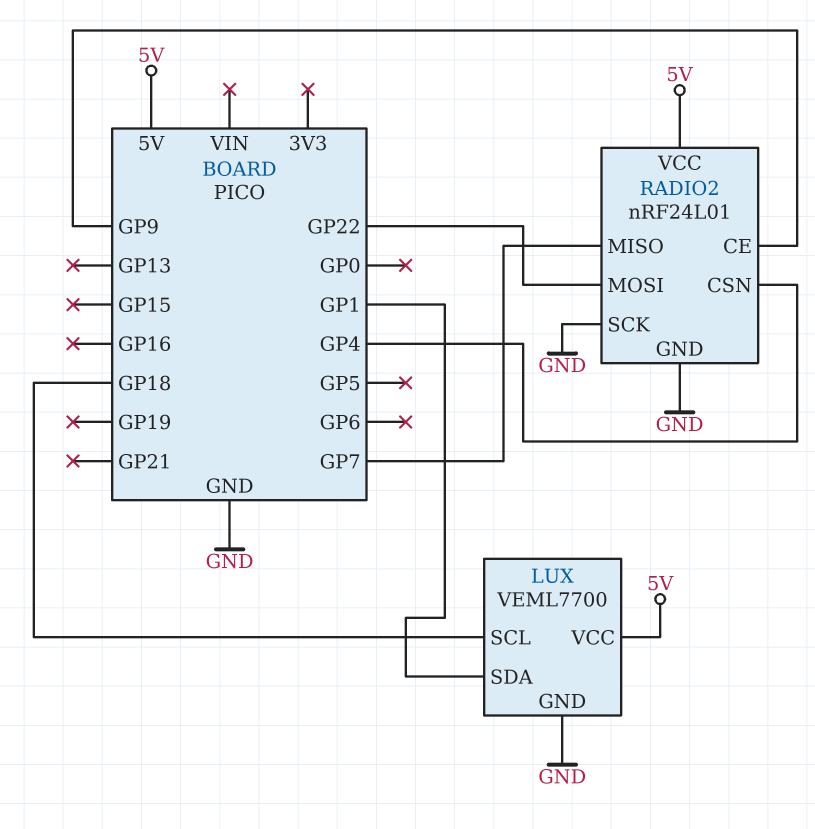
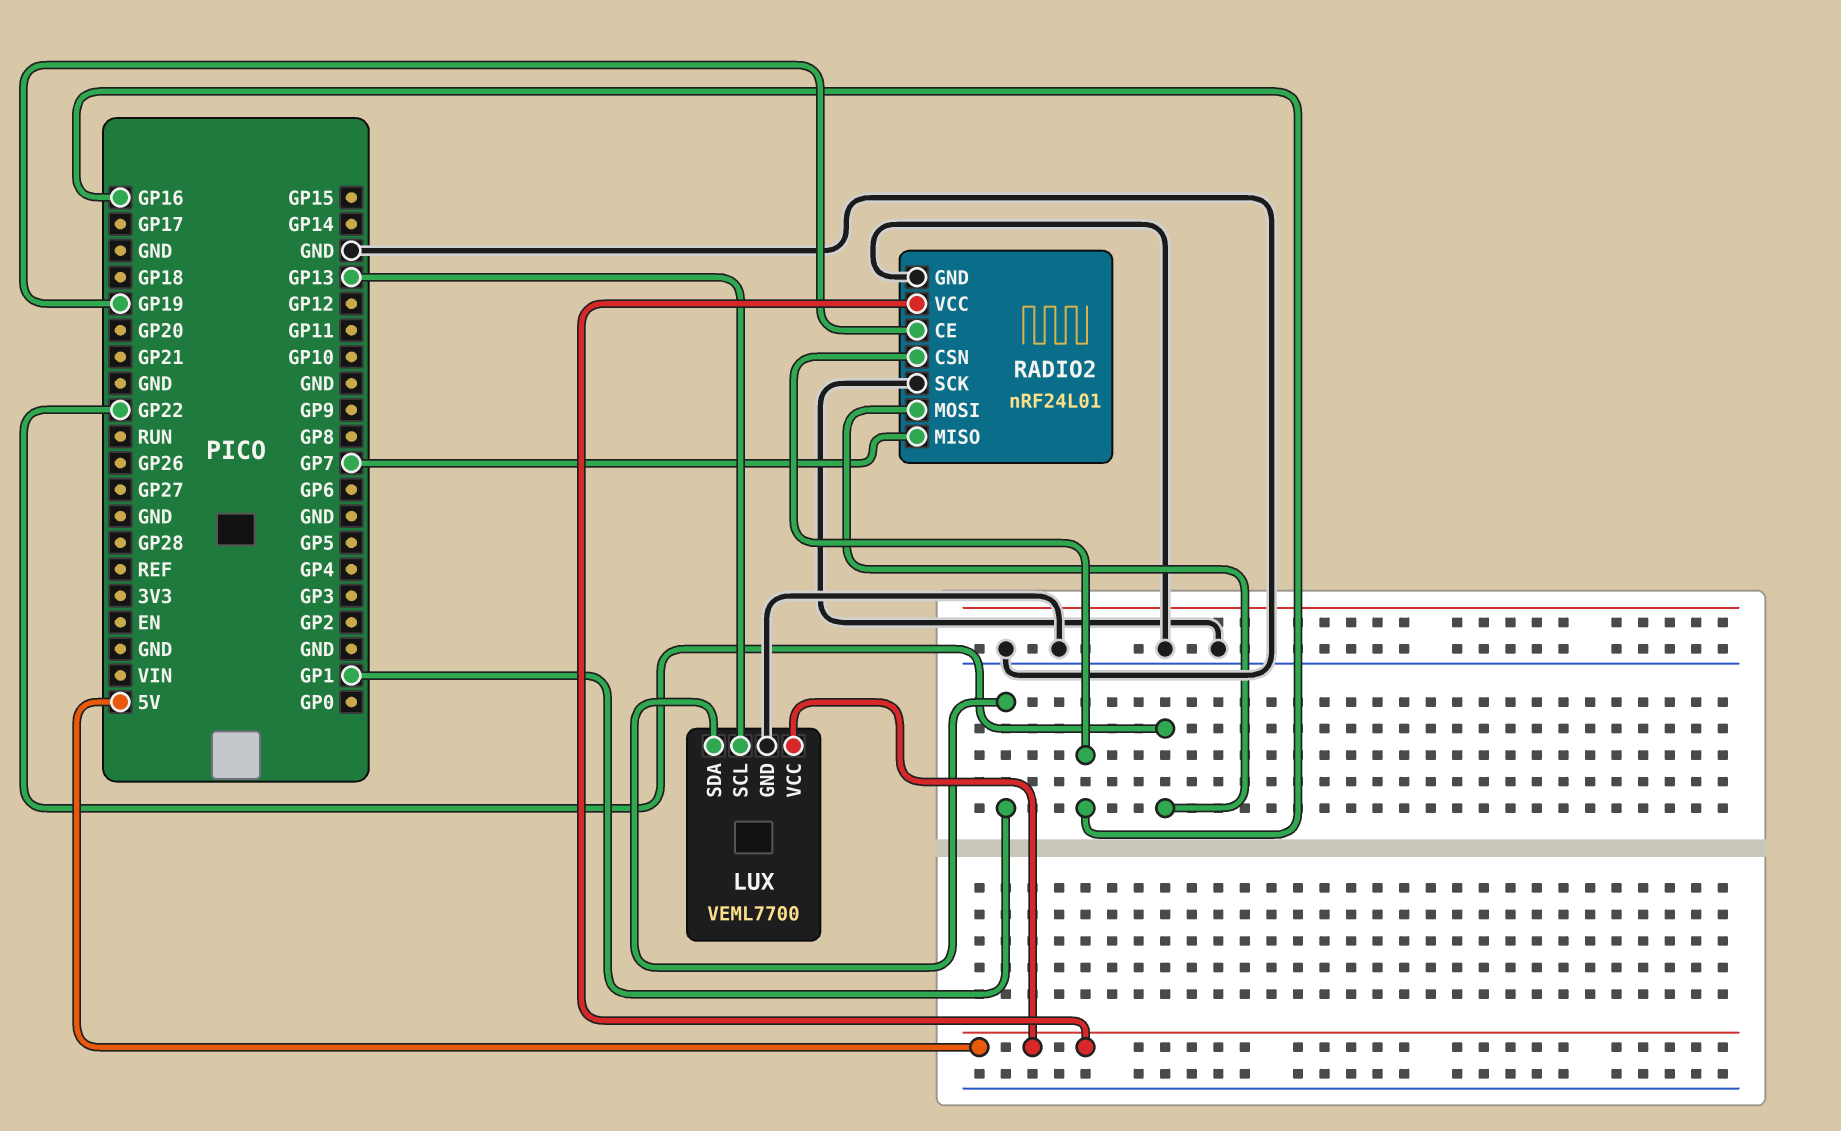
LUX pin SCL: GP18 -> GP13
RADIO2 pin CE: GP9 -> GP19
RADIO2 pin CSN: GP4 -> GP16

